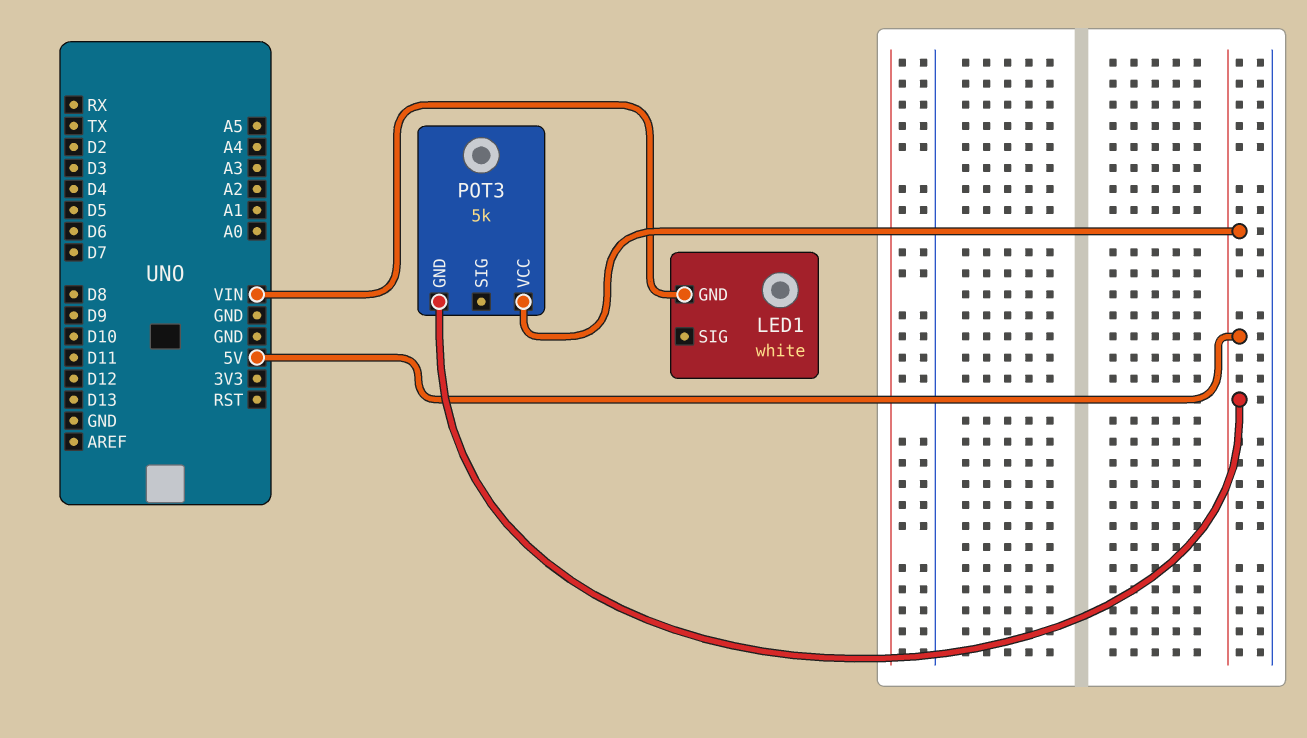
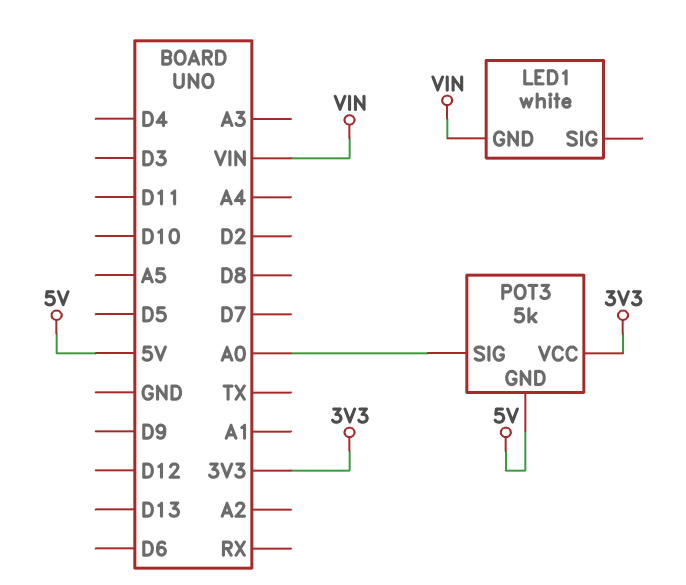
POT3 pin SIG: none -> A0
POT3 pin VCC: 5V -> 3V3

